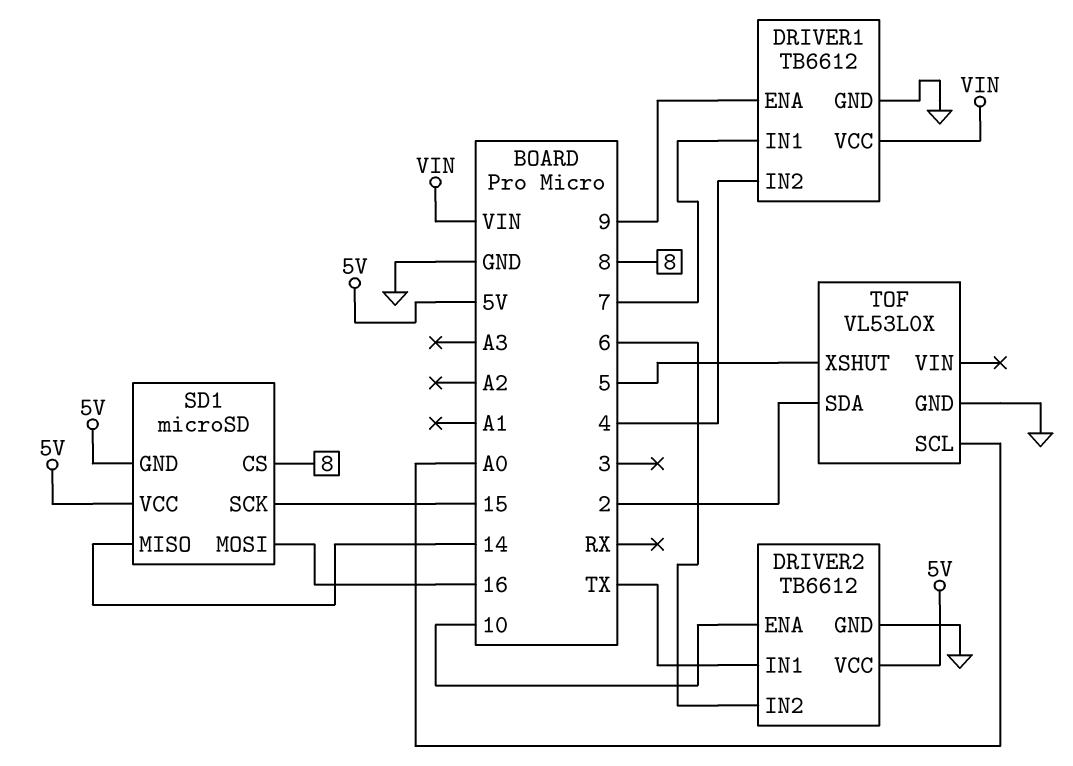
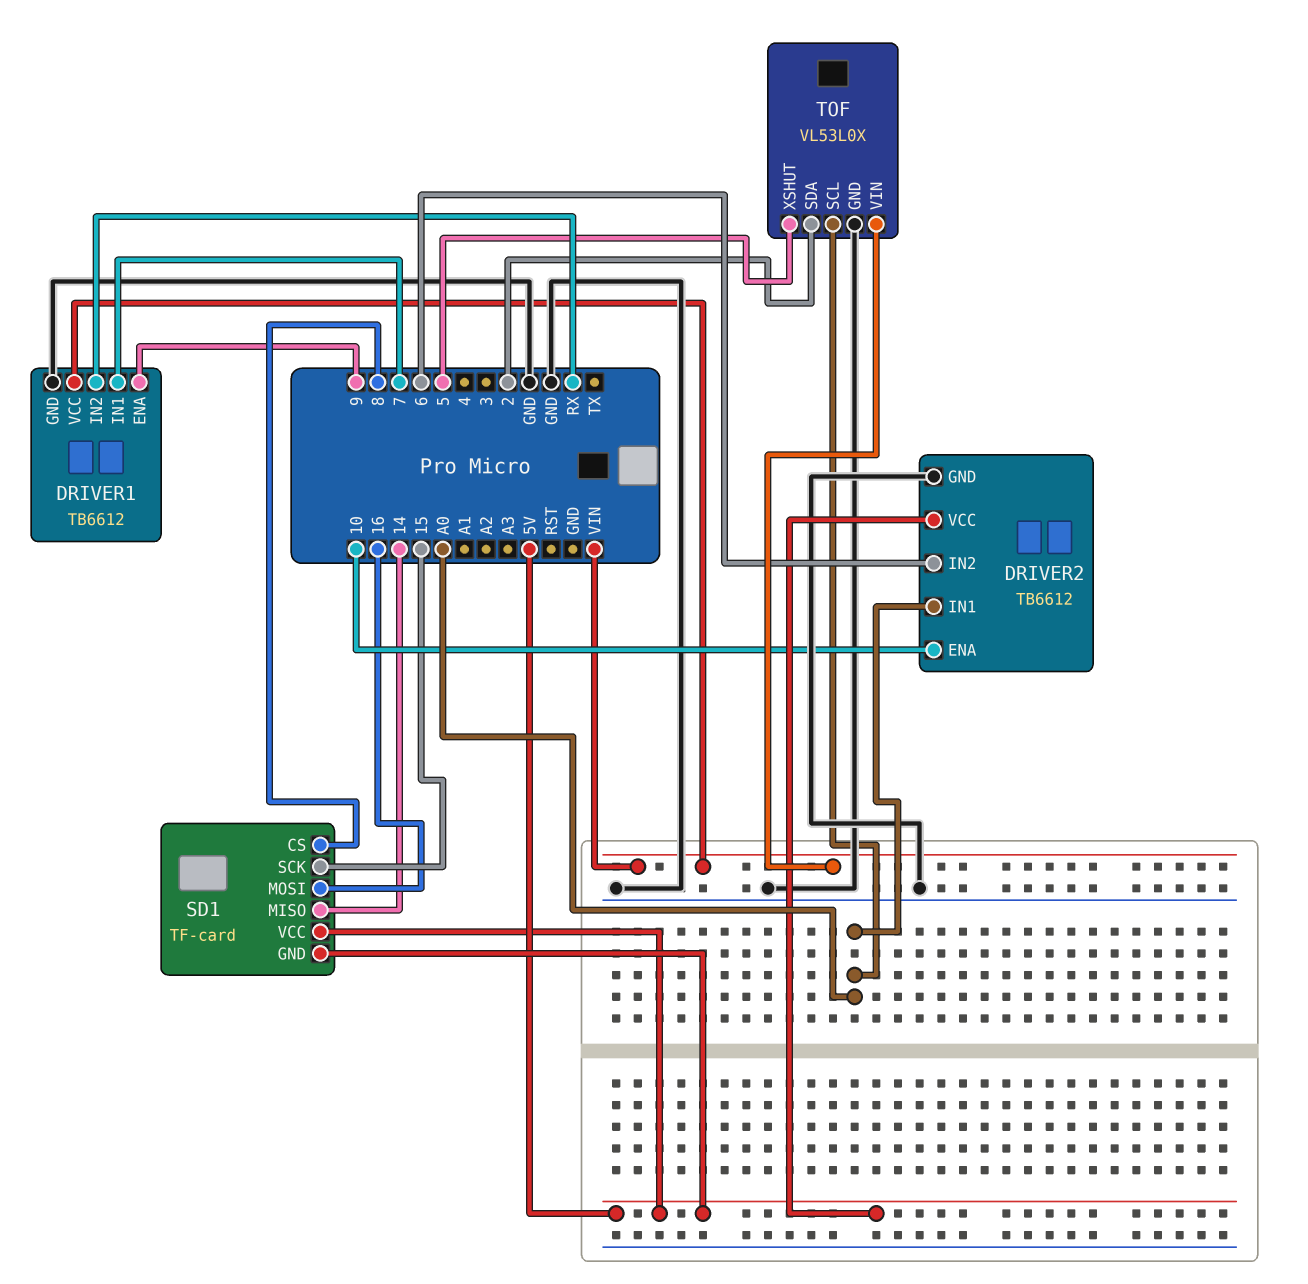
DRIVER1 pin IN2: 4 -> RX
DRIVER2 pin IN1: TX -> A0
SD1: microSD -> TF-card
TOF pin VIN: none -> VIN

